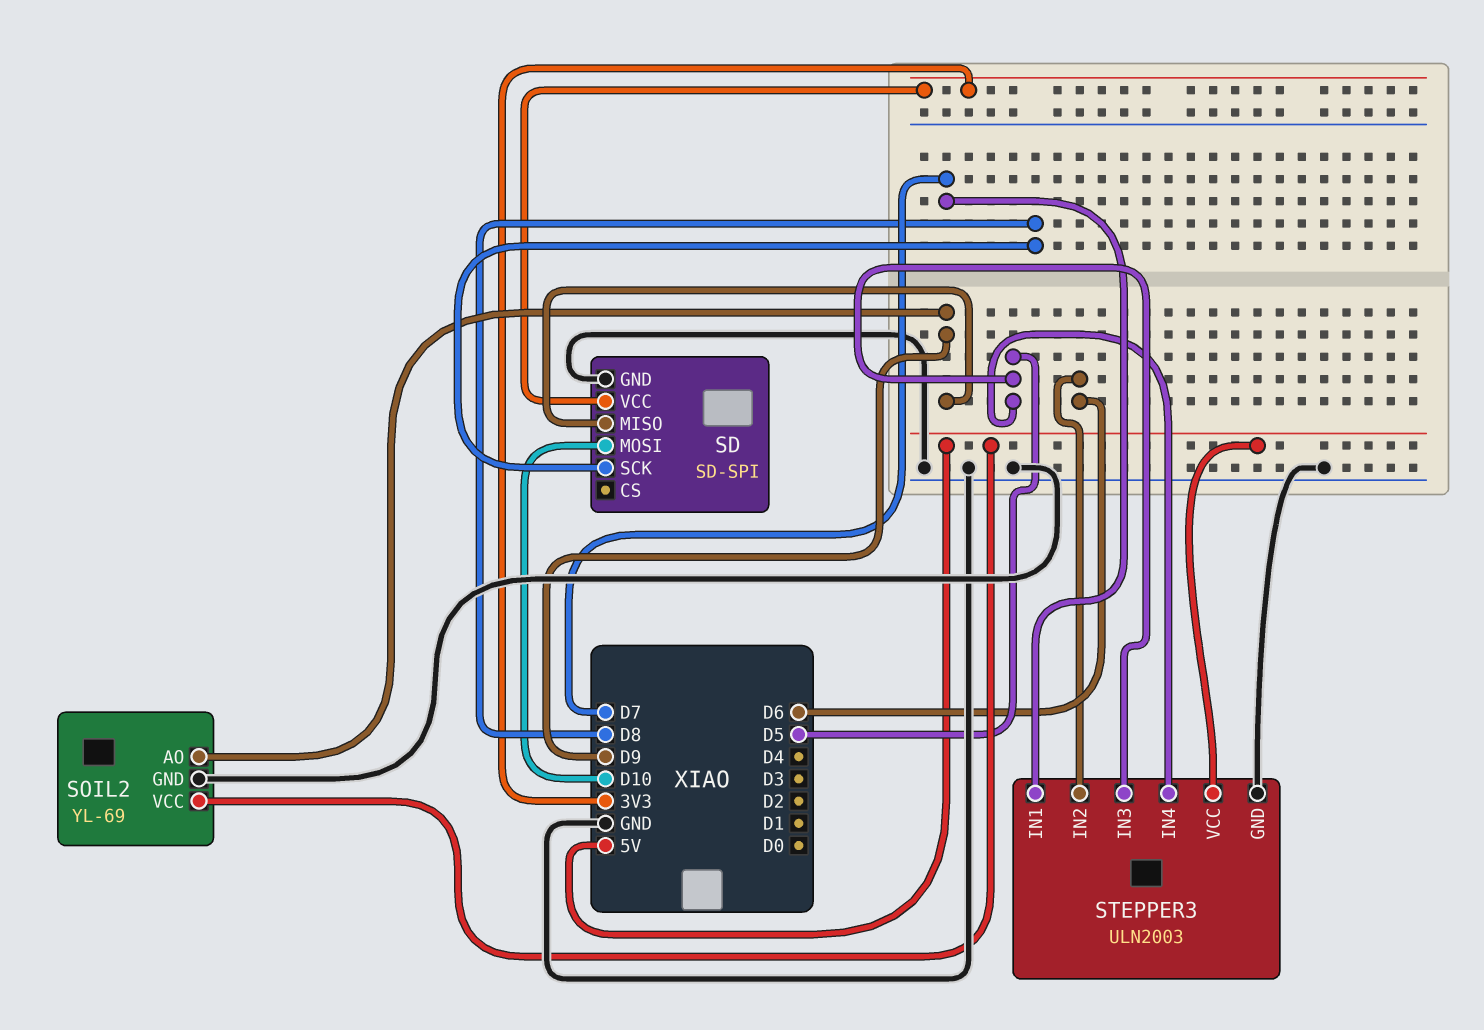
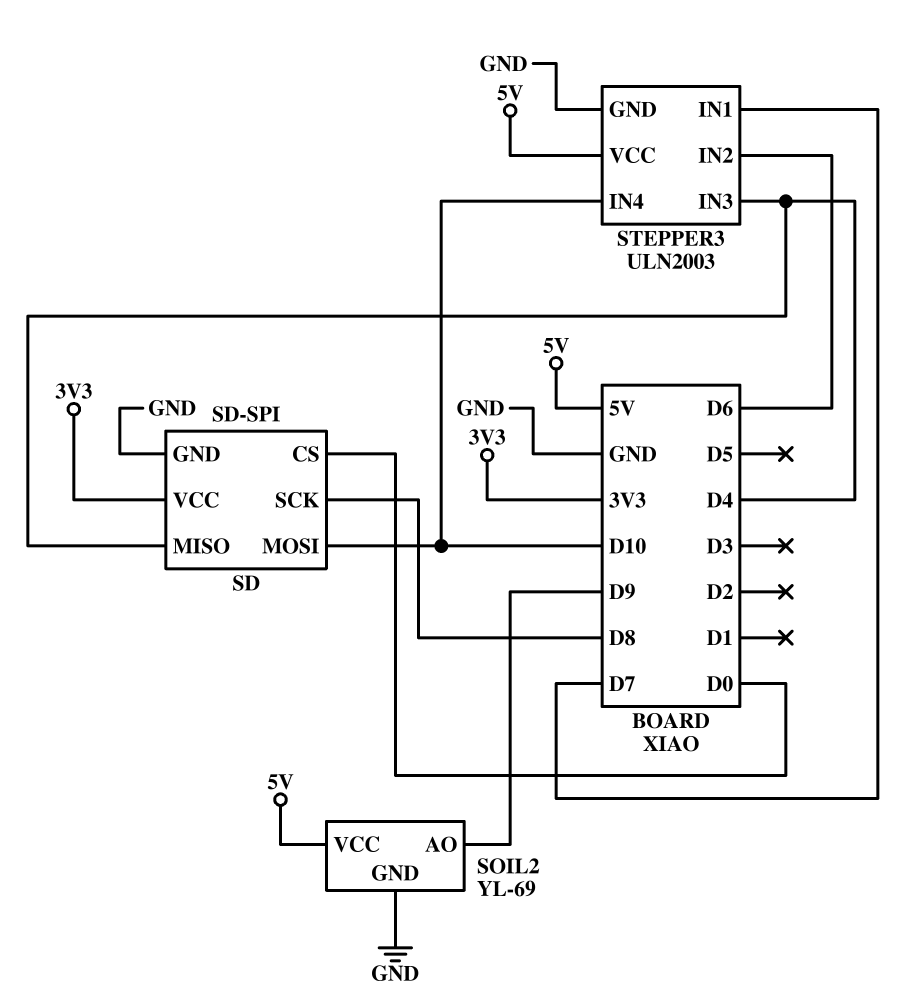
SD pin CS: none -> D0
SD pin MISO: D9 -> D4
STEPPER3 pin IN3: D5 -> D4
STEPPER3 pin IN4: D5 -> D10

